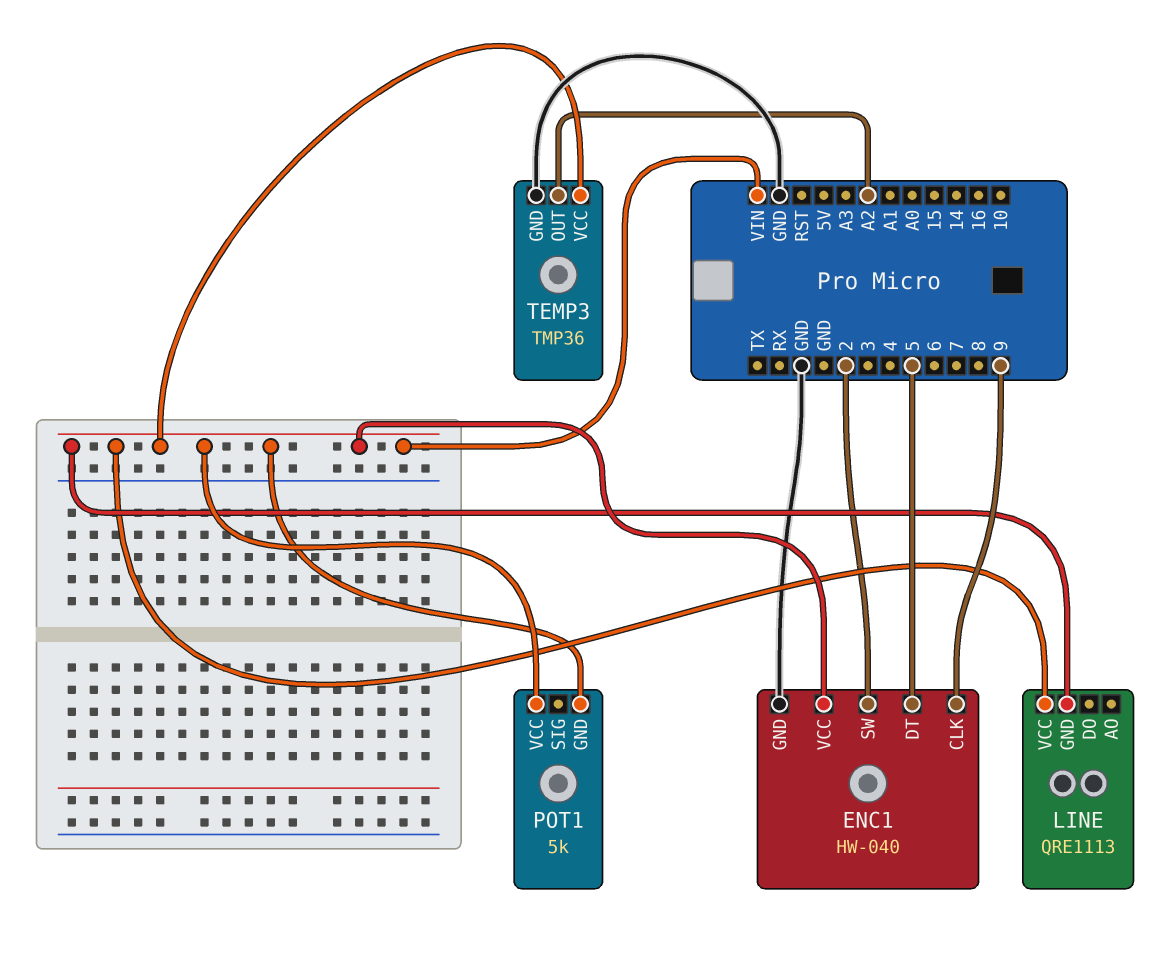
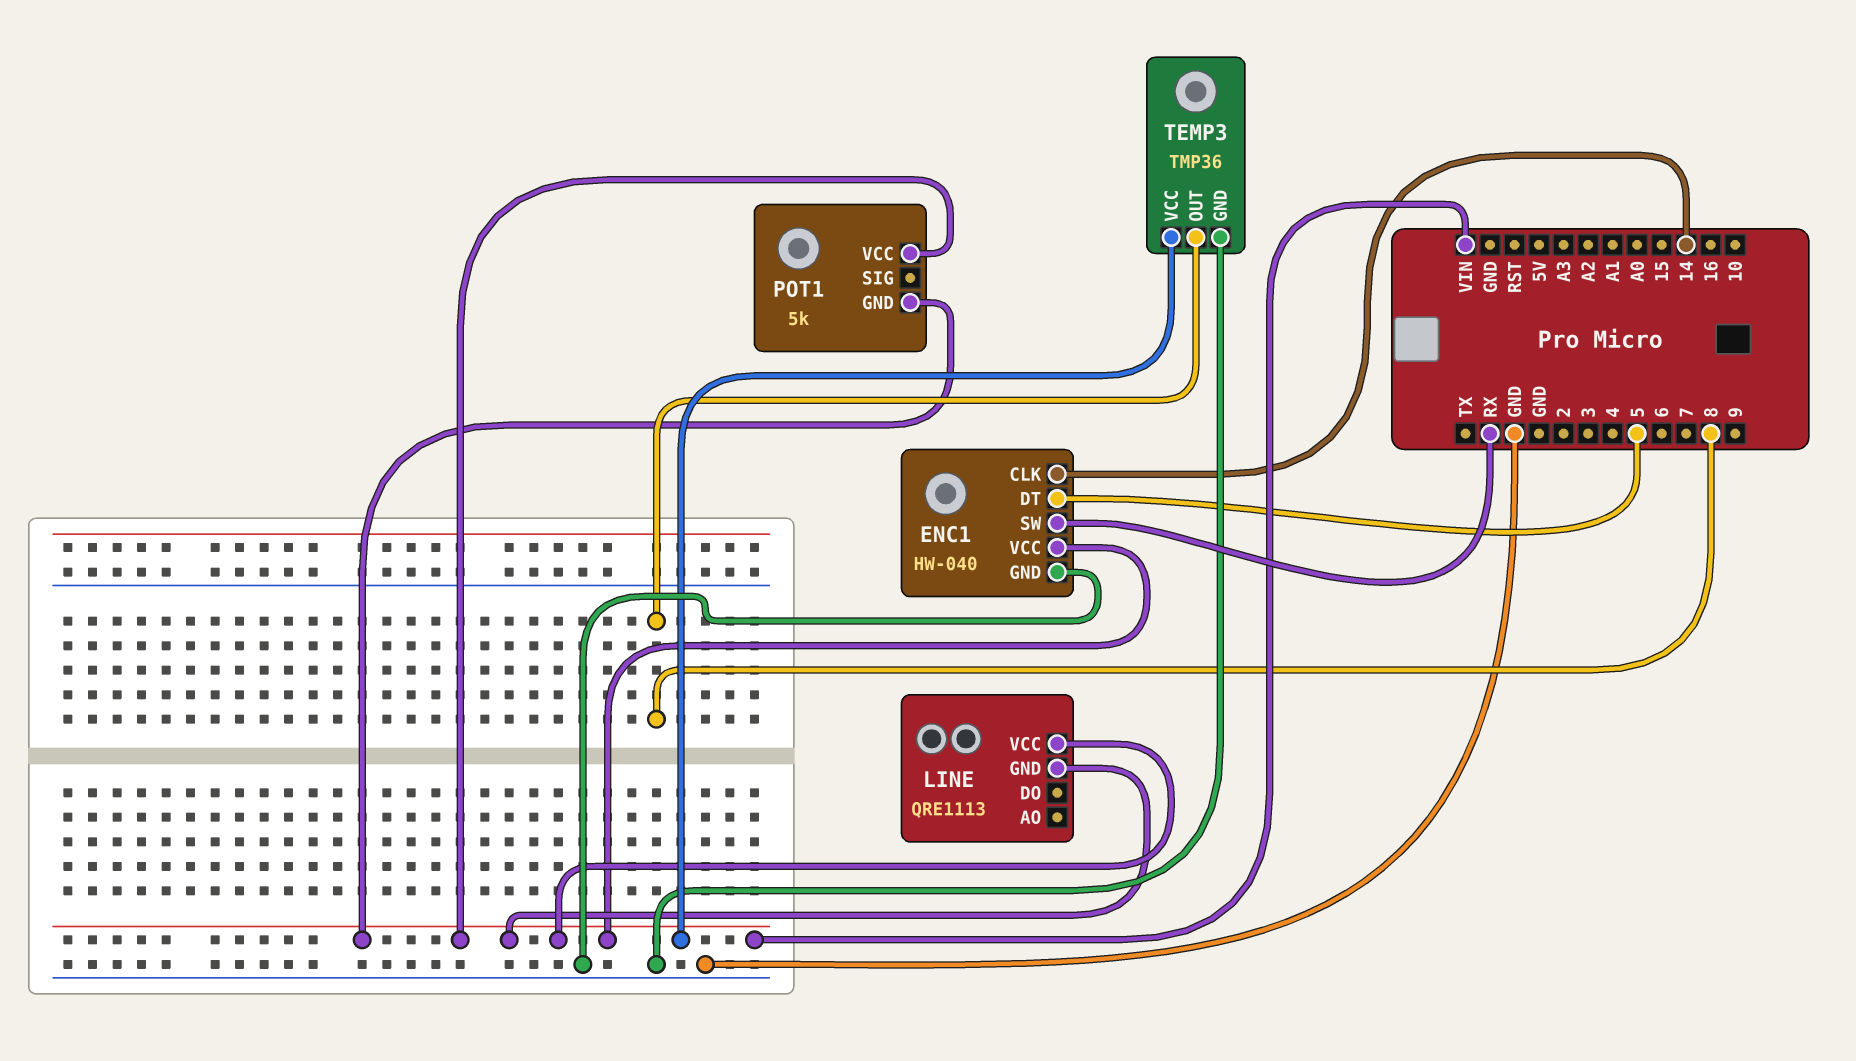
ENC1 pin CLK: 9 -> 14
ENC1 pin SW: 2 -> RX
TEMP3 pin OUT: A2 -> 8

